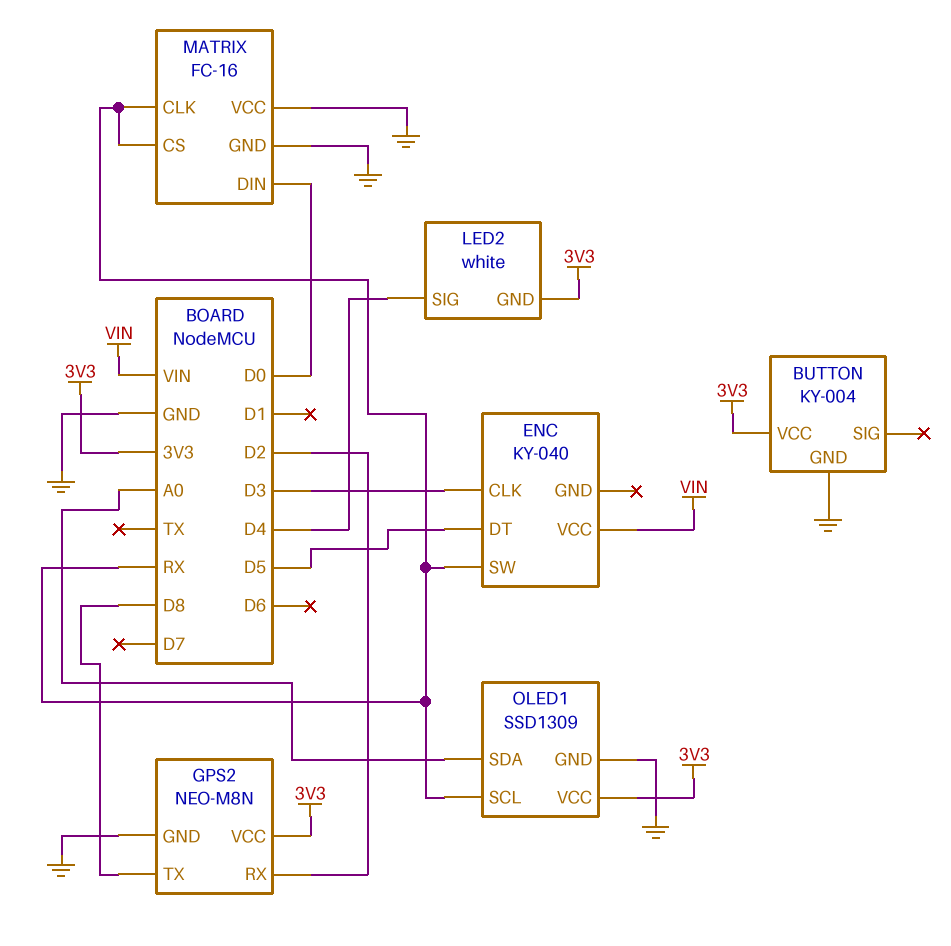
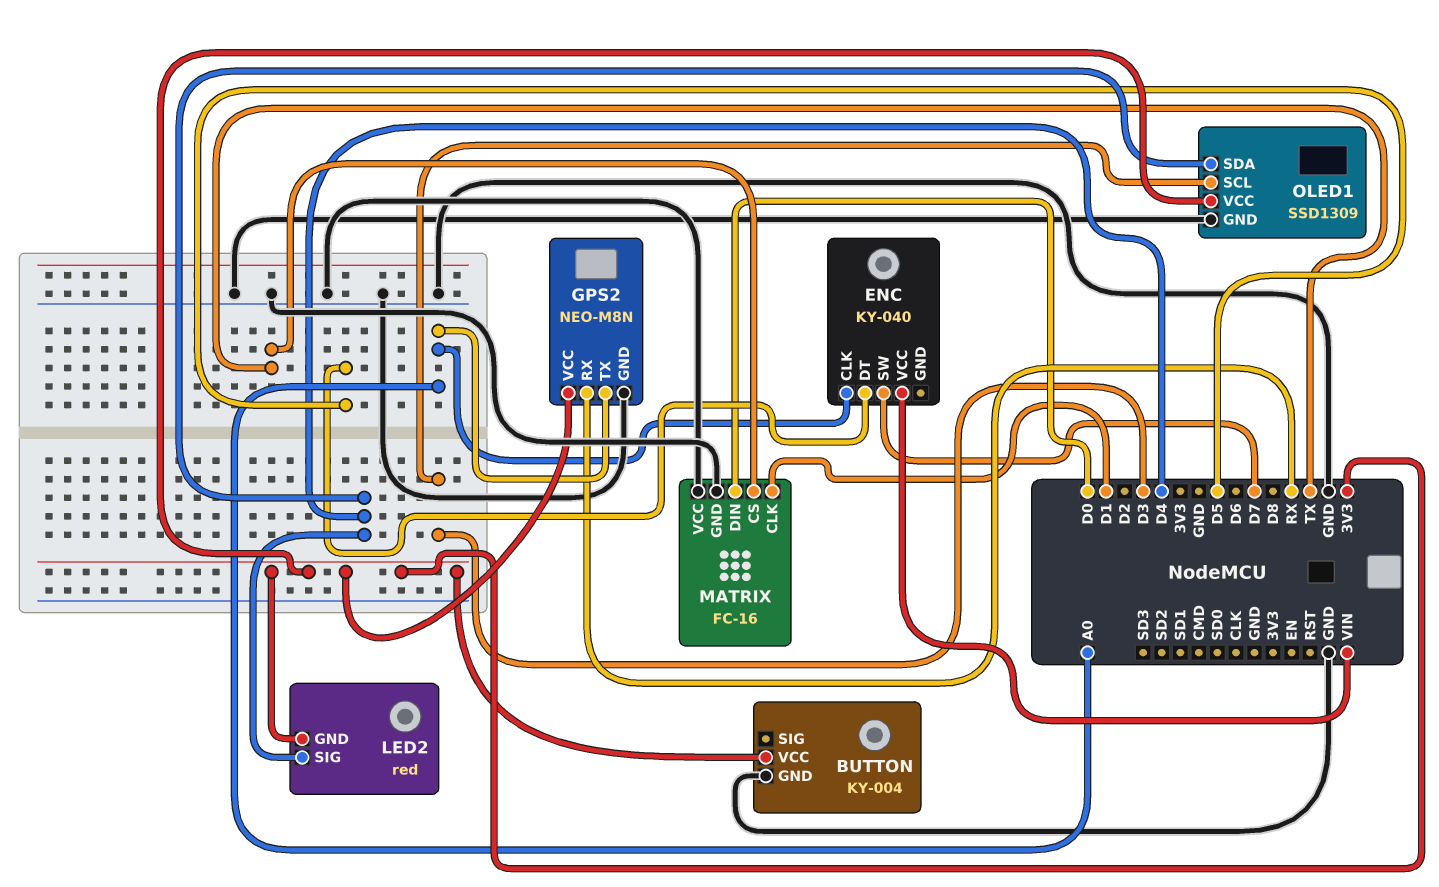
ENC pin CLK: D3 -> A0
ENC pin SW: RX -> D7
GPS2 pin RX: D2 -> RX
GPS2 pin TX: D8 -> A0
LED2: white -> red
MATRIX pin CLK: RX -> D1
MATRIX pin CS: RX -> TX
OLED1 pin SCL: RX -> D3
OLED1 pin SDA: A0 -> D4

